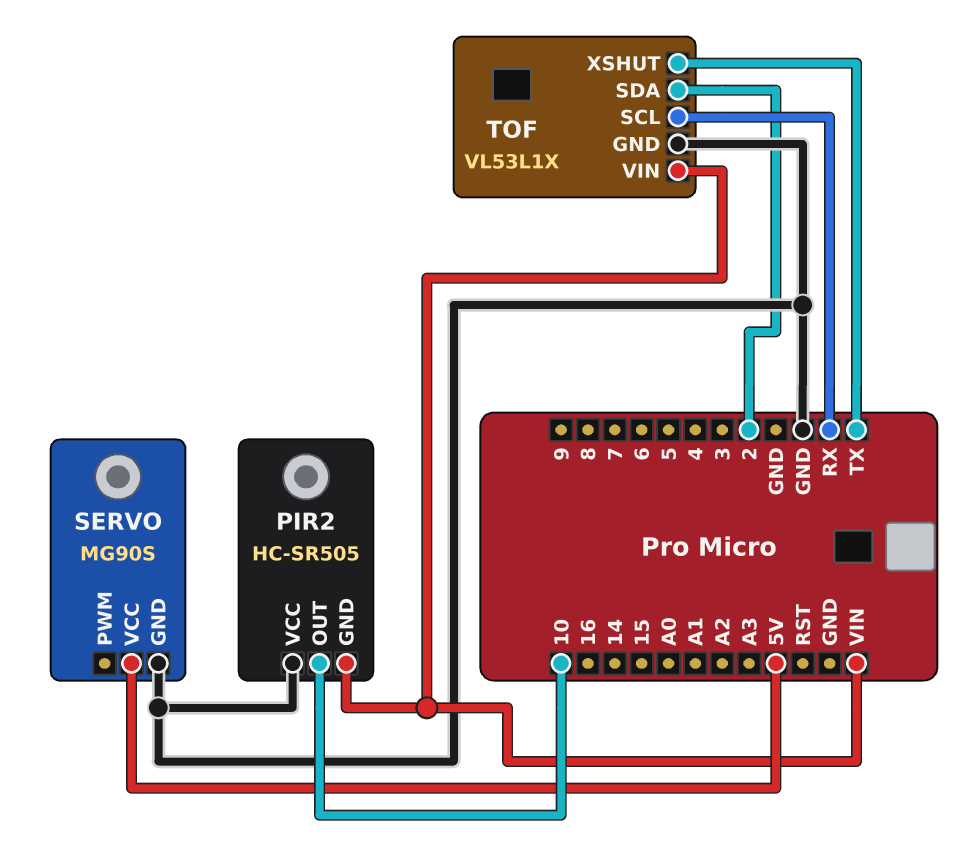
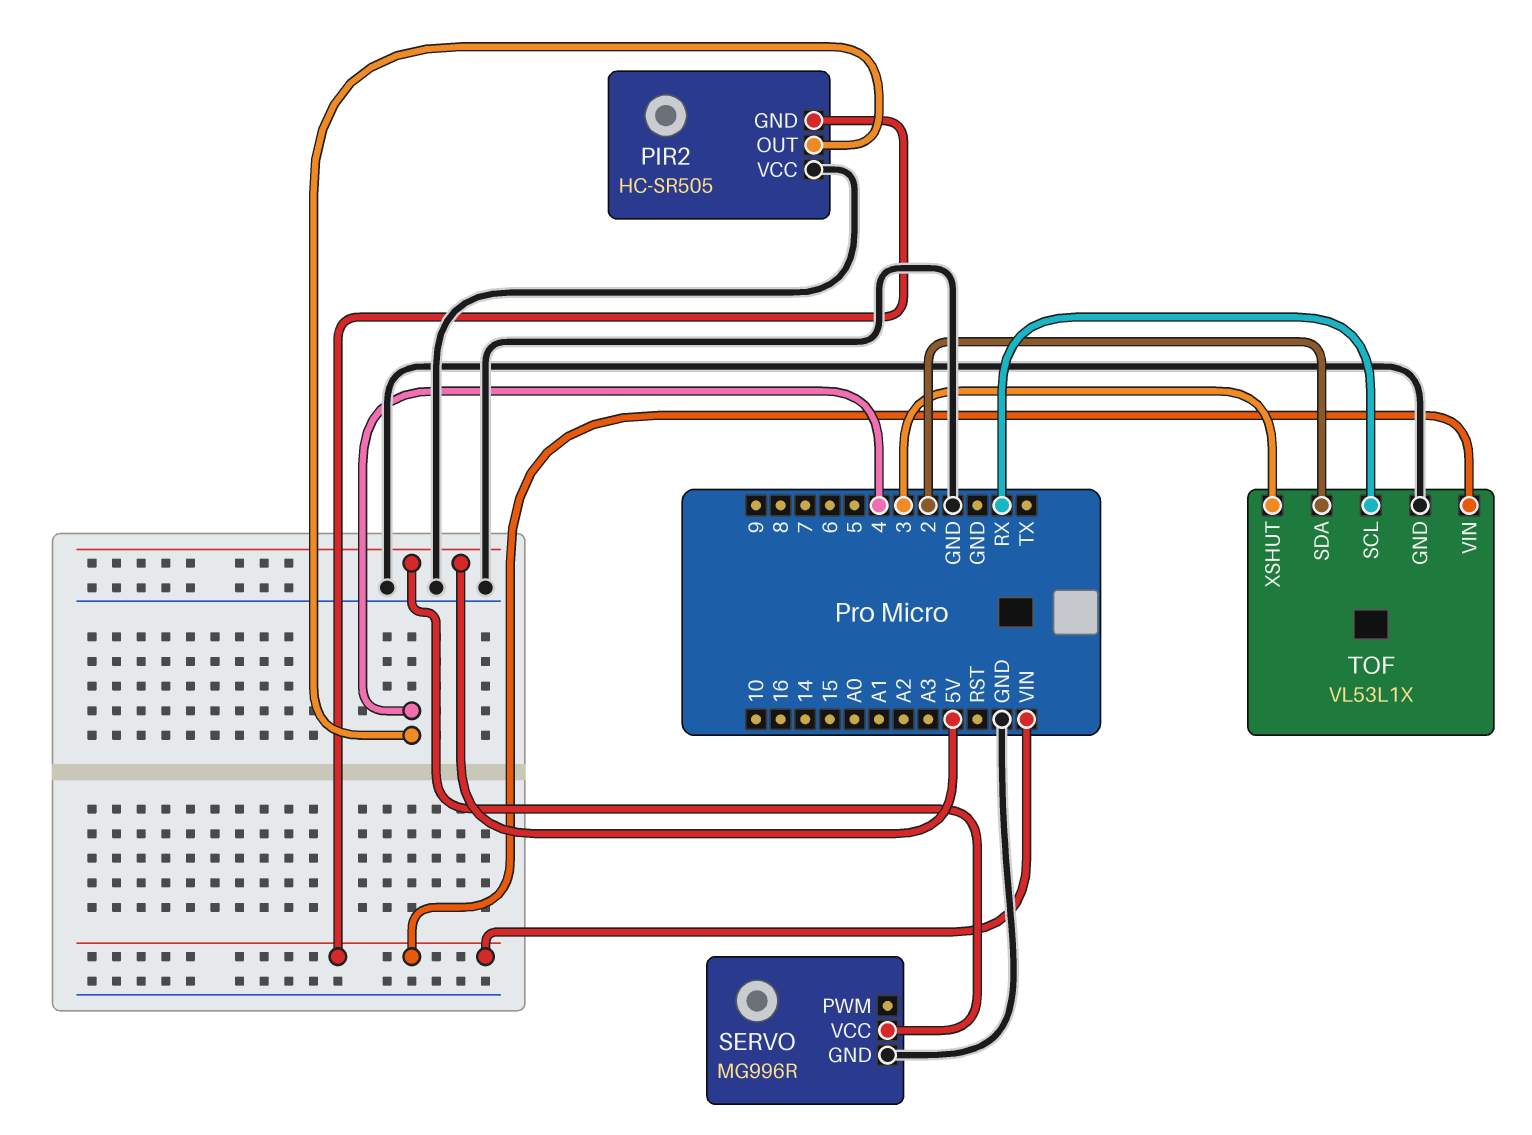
PIR2 pin OUT: 10 -> 4
SERVO: MG90S -> MG996R
TOF pin XSHUT: TX -> 3

